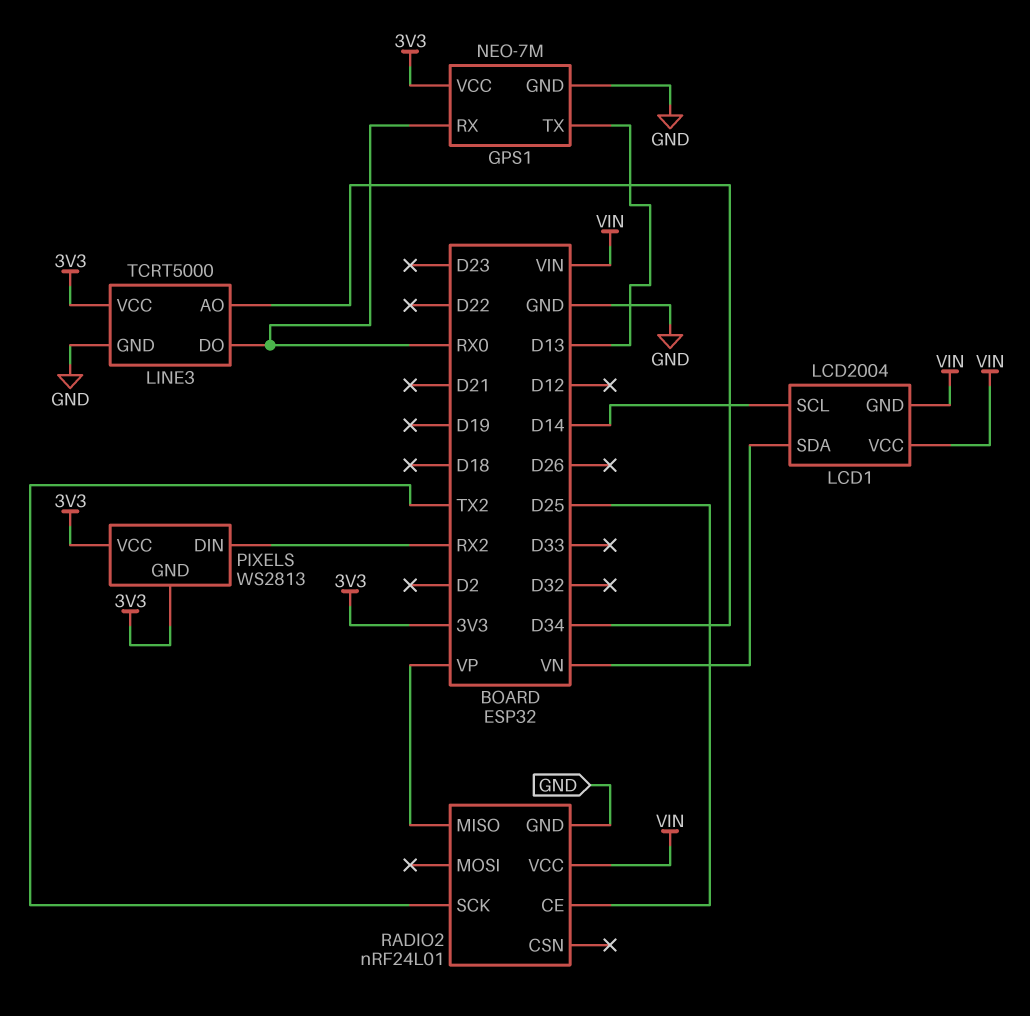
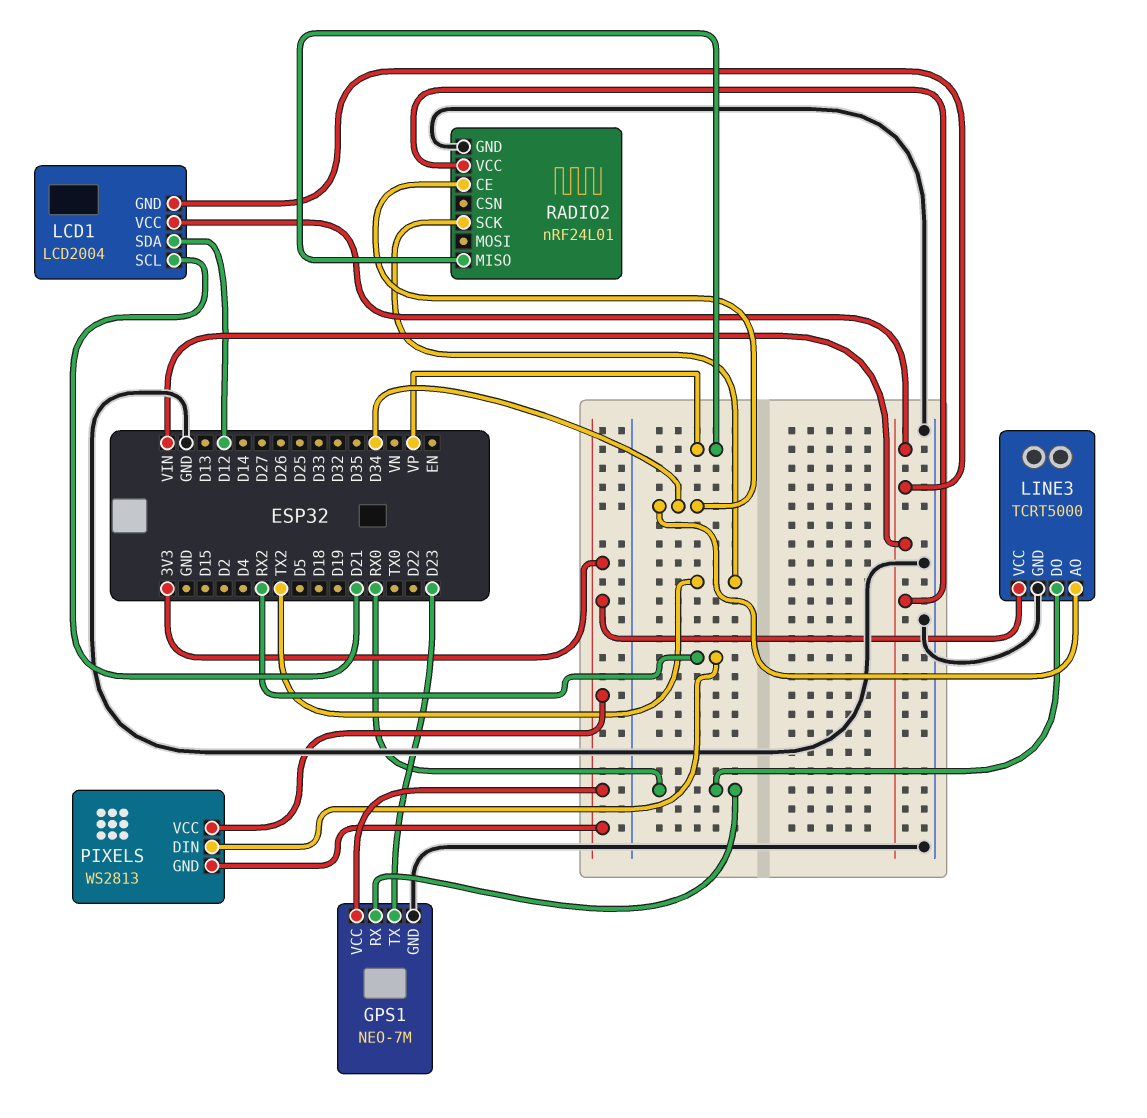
GPS1 pin TX: D13 -> D23
LCD1 pin SCL: D14 -> D21
LCD1 pin SDA: VN -> D12
RADIO2 pin CE: D25 -> D34

